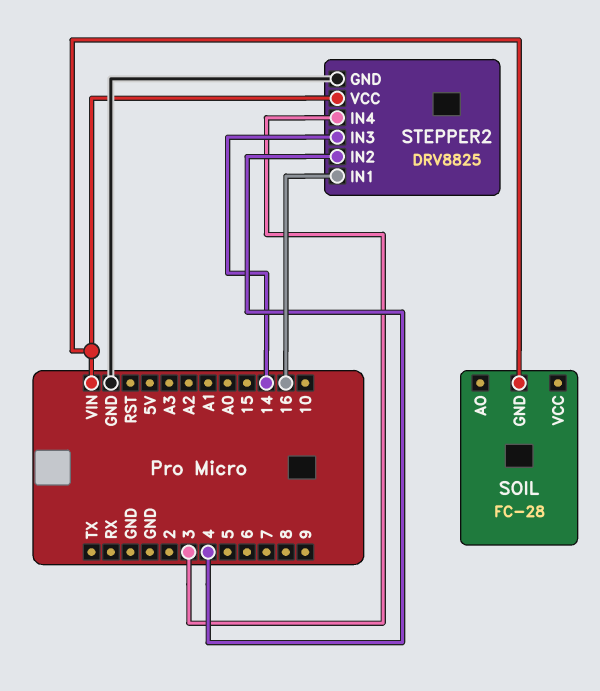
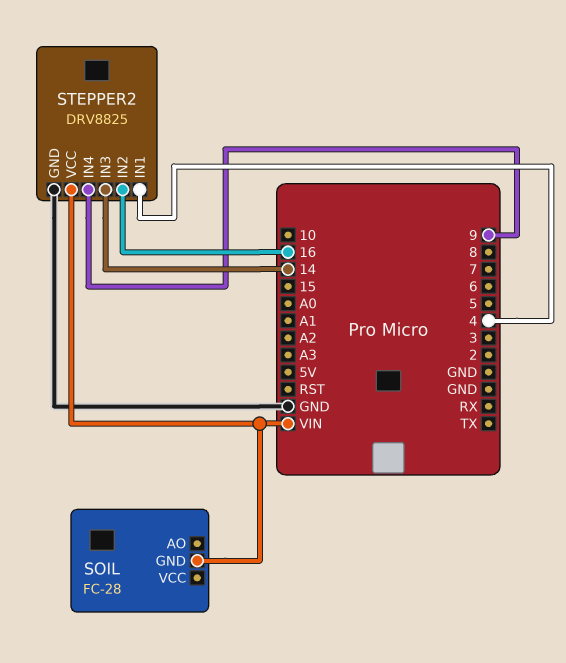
STEPPER2 pin IN1: 16 -> 4
STEPPER2 pin IN2: 4 -> 16
STEPPER2 pin IN4: 3 -> 9

